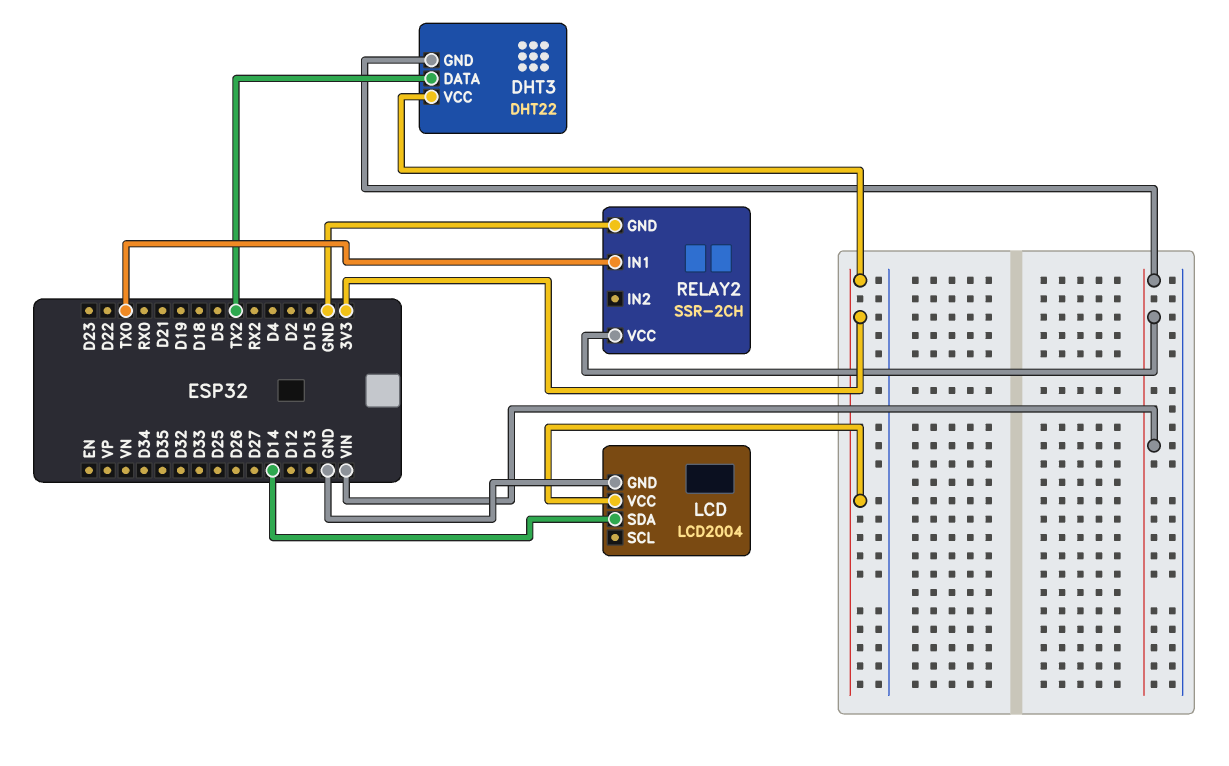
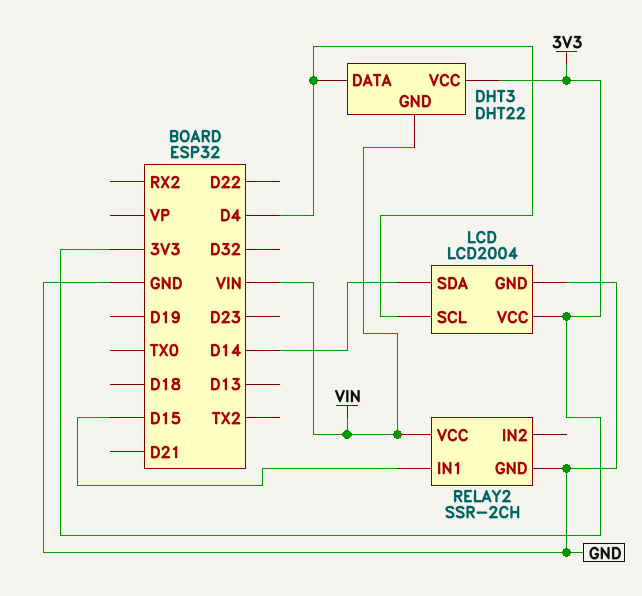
DHT3 pin DATA: TX2 -> D4
LCD pin SCL: none -> D4
RELAY2 pin IN1: TX0 -> D15

